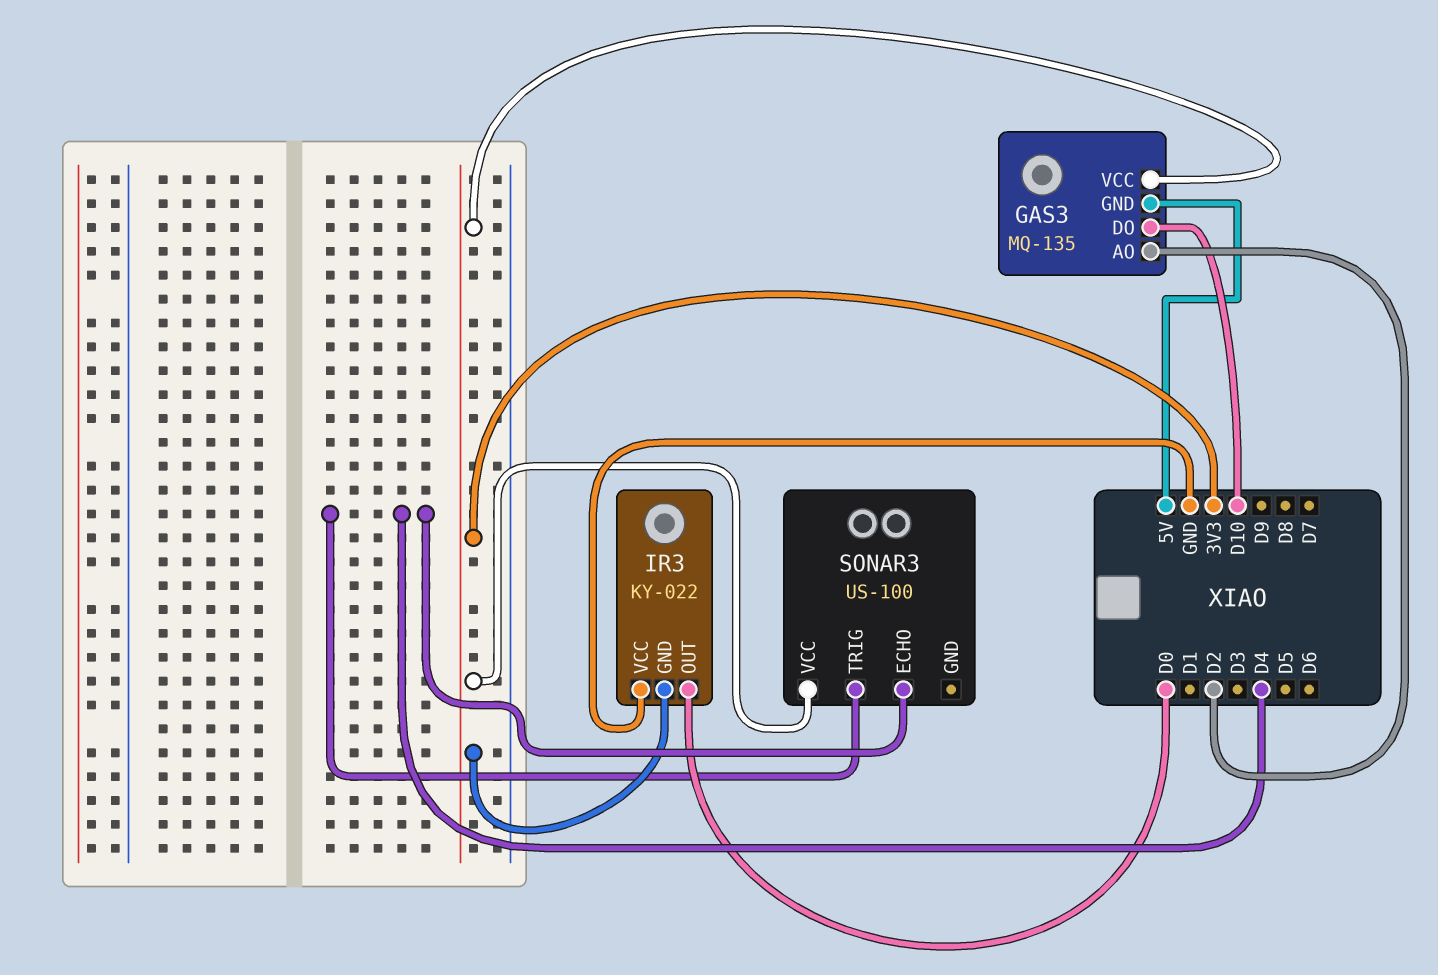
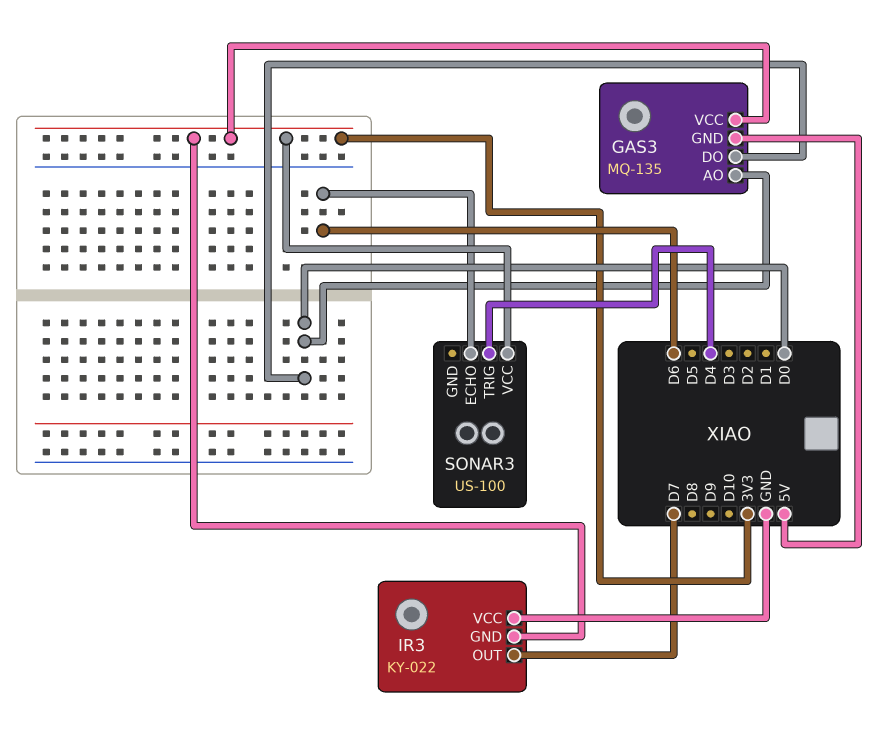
GAS3 pin AO: D2 -> D0
GAS3 pin DO: D10 -> D0
IR3 pin OUT: D0 -> D7
SONAR3 pin ECHO: D4 -> D6

